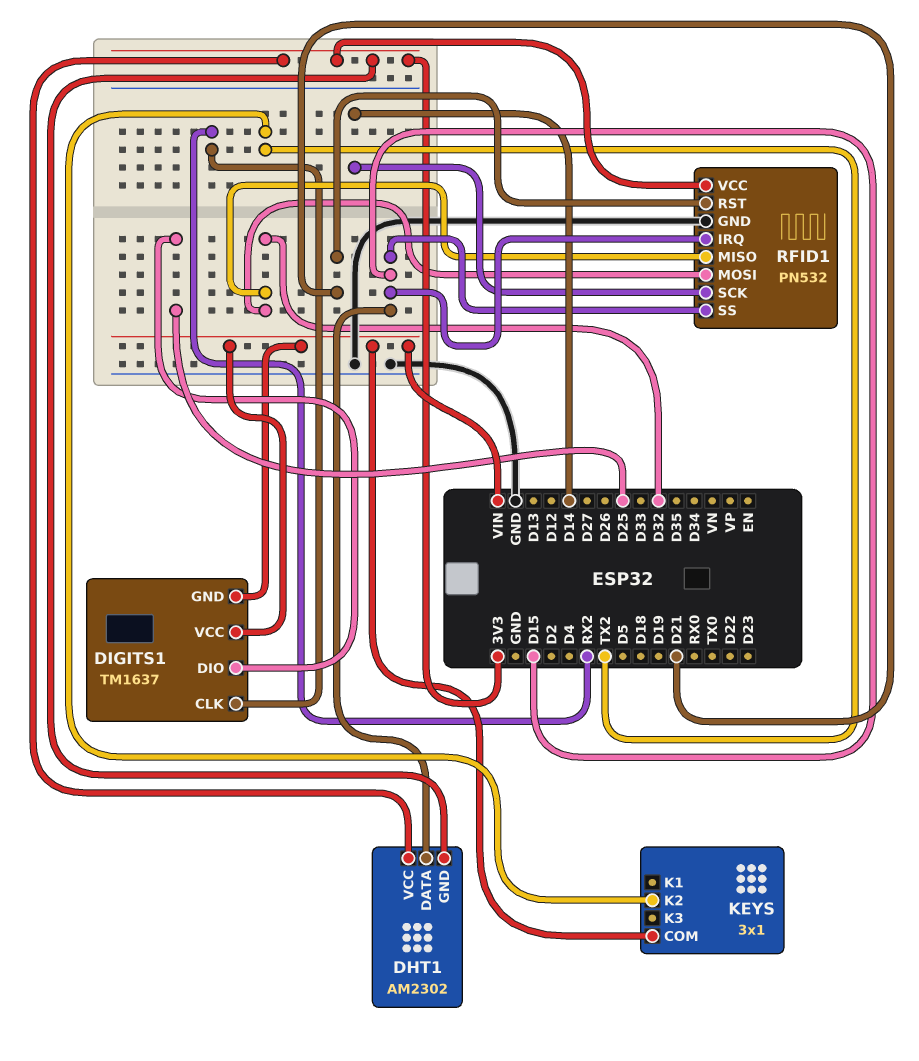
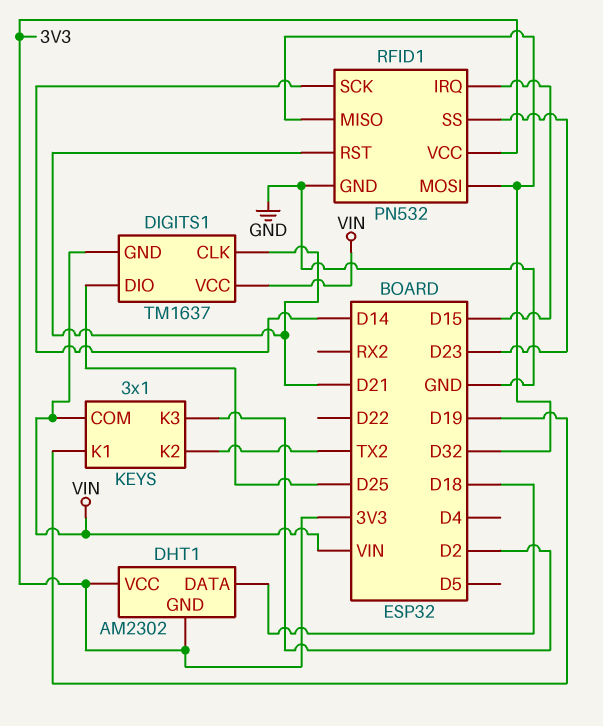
DHT1 pin DATA: D15 -> D18
DIGITS1 pin CLK: RX2 -> D21
KEYS pin K1: none -> D19
KEYS pin K3: none -> D2
RFID1 pin SS: D15 -> D23

